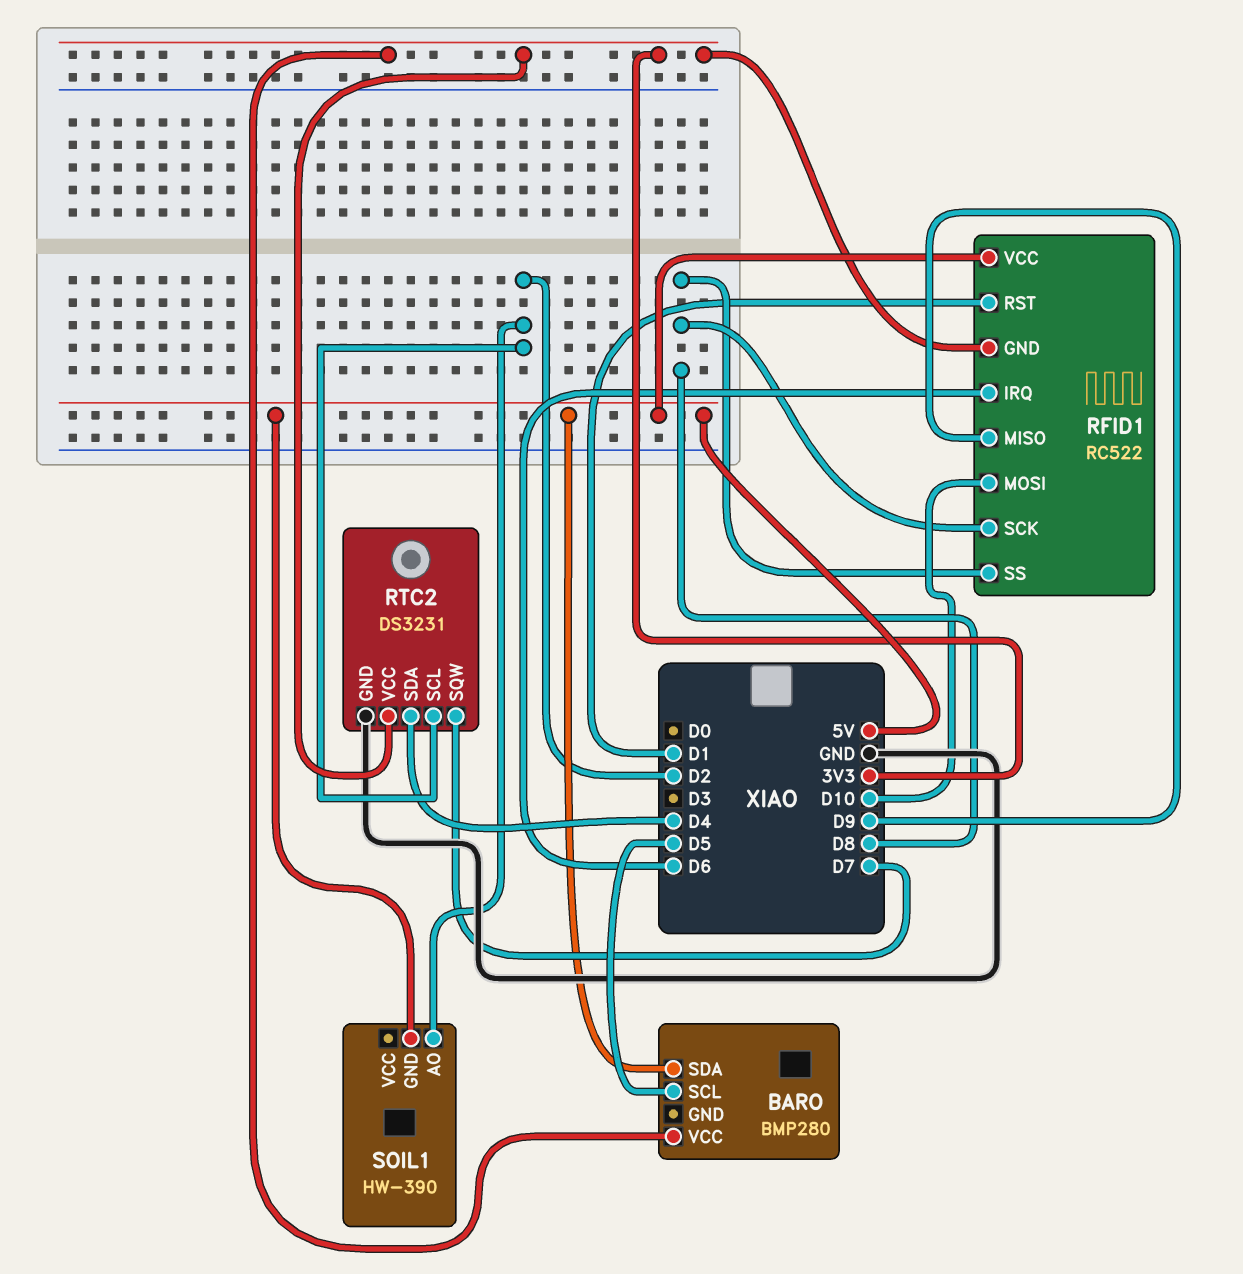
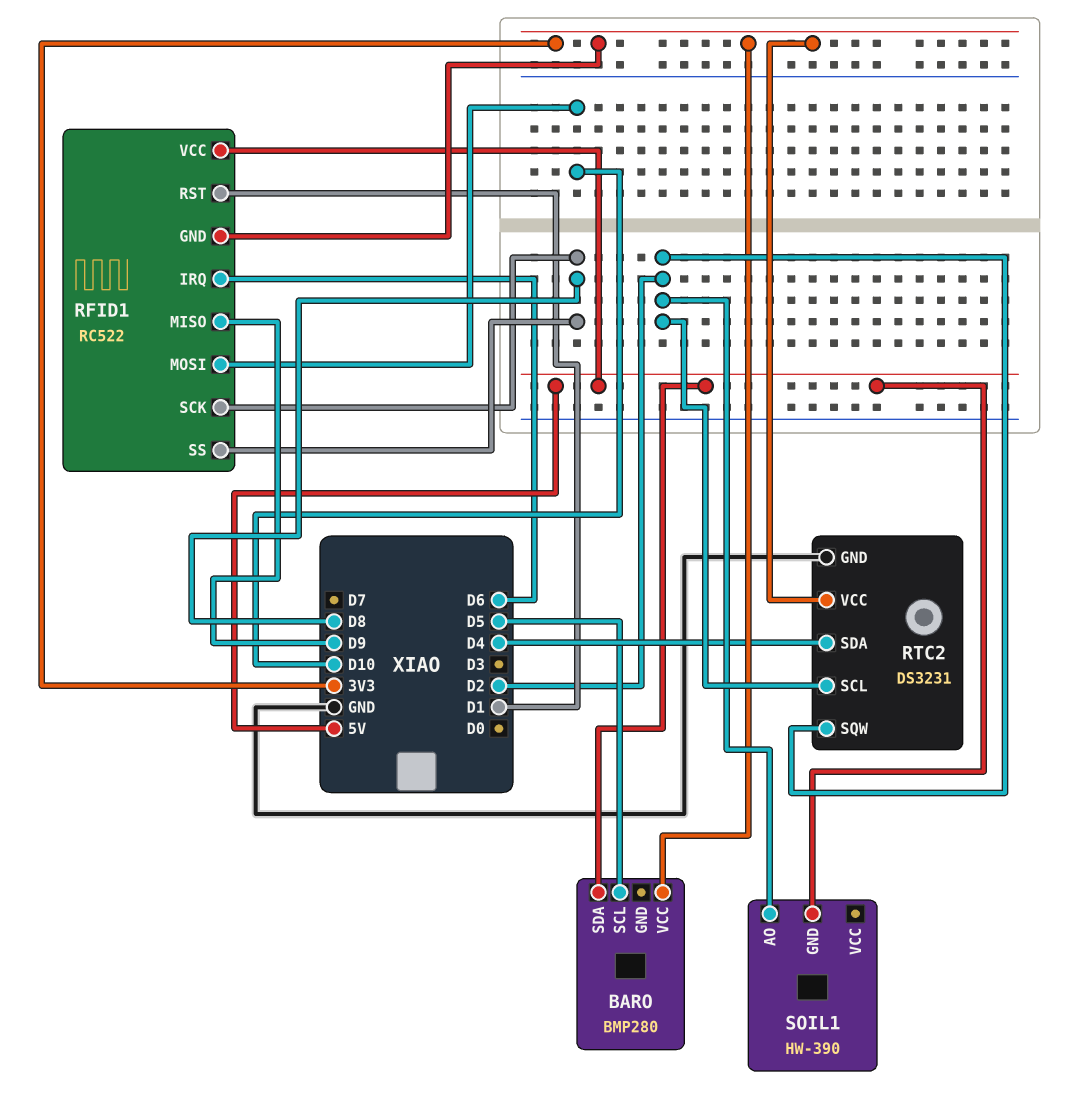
RTC2 pin SQW: D7 -> D2

